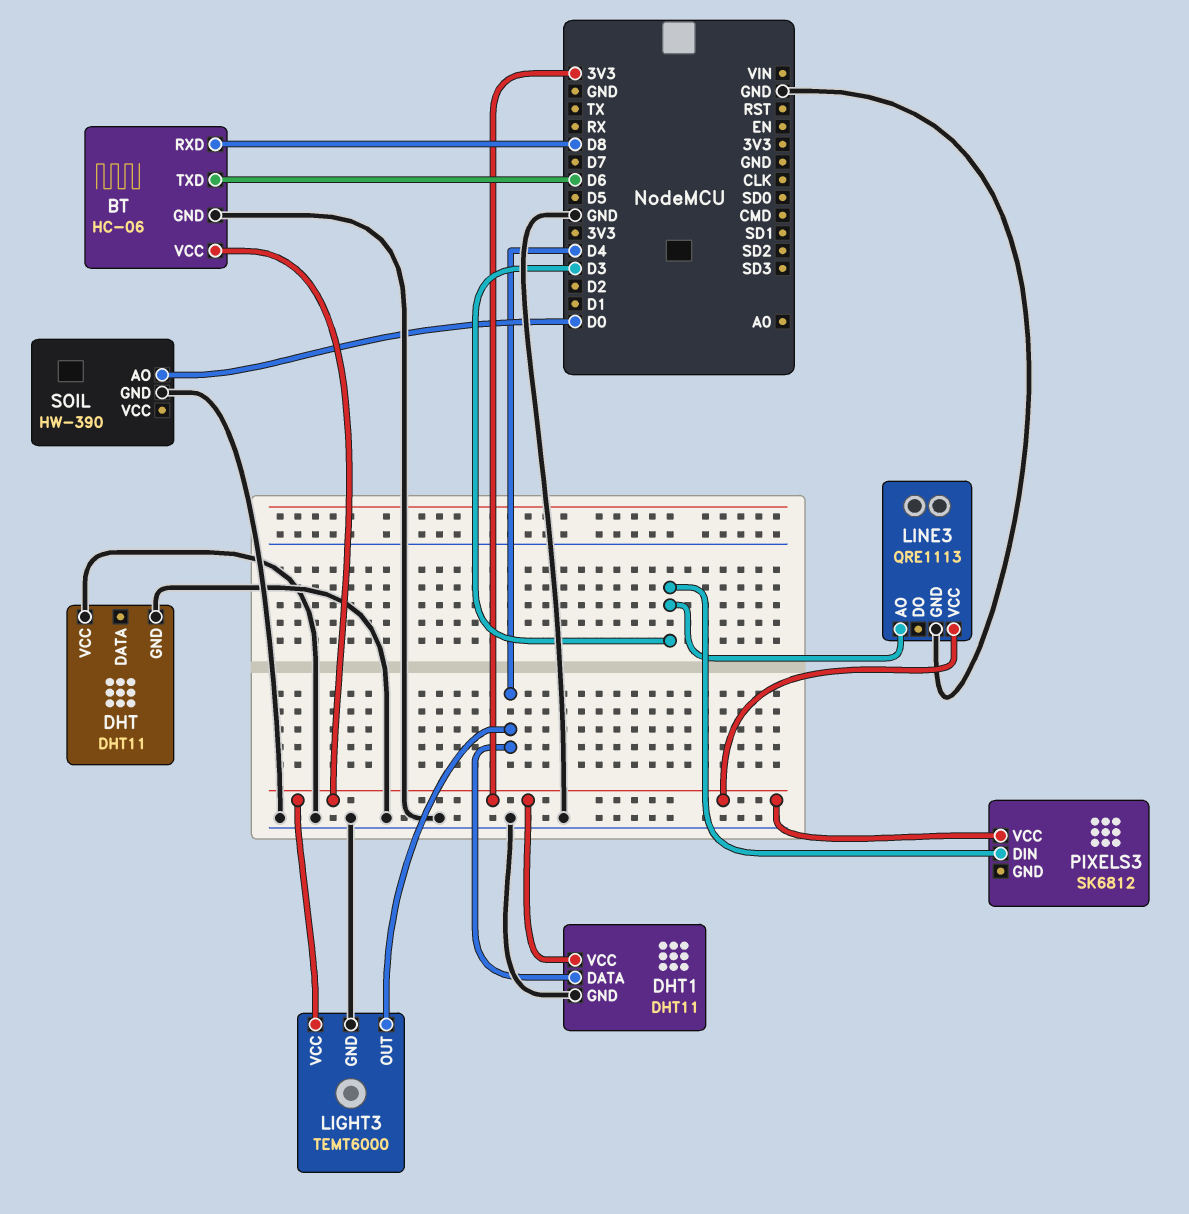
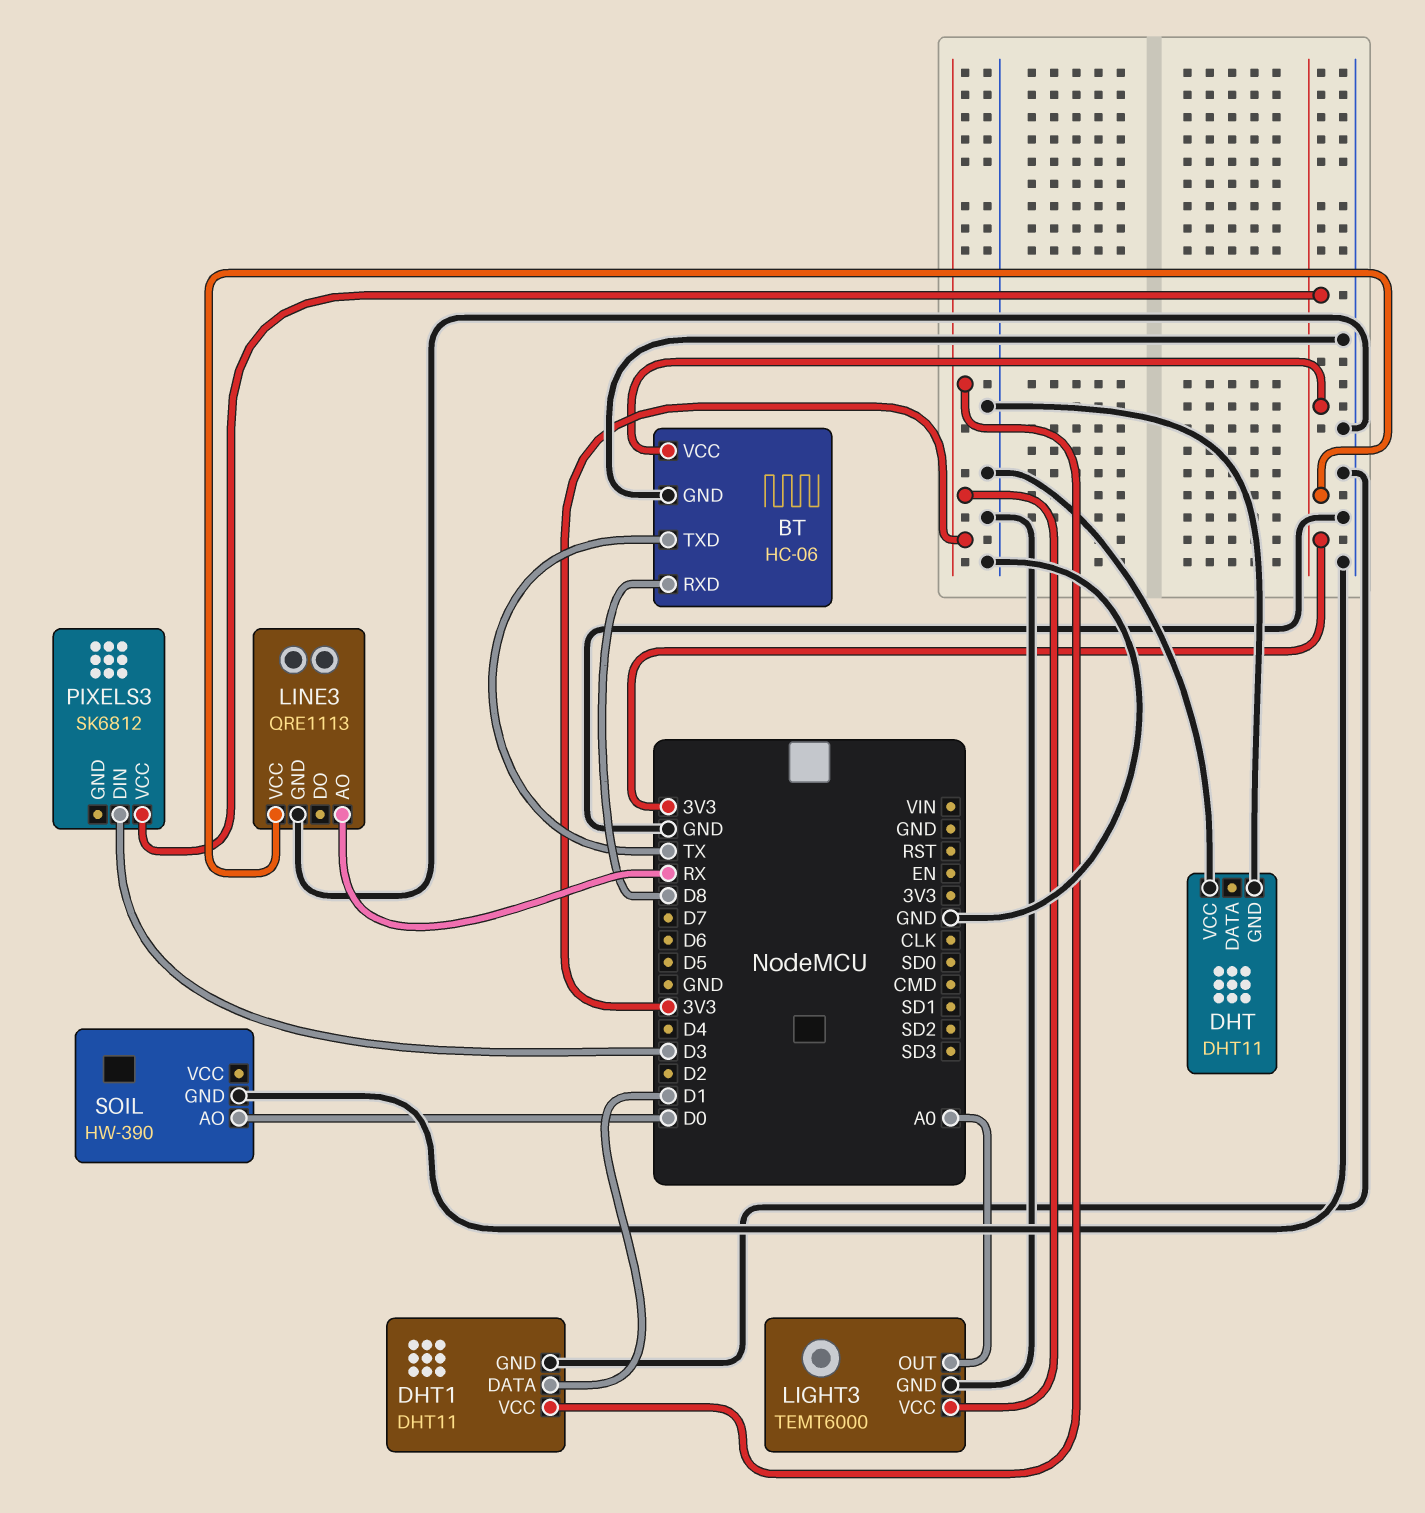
BT pin TXD: D6 -> TX
DHT1 pin DATA: D4 -> D1
LIGHT3 pin OUT: D4 -> A0
LINE3 pin AO: D3 -> RX

